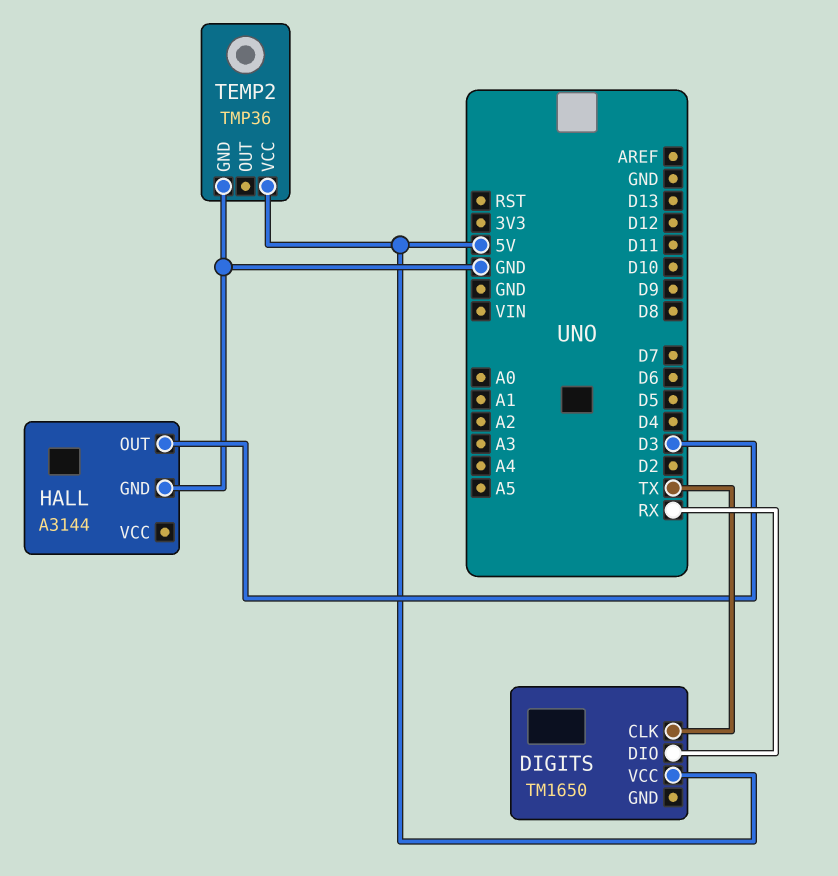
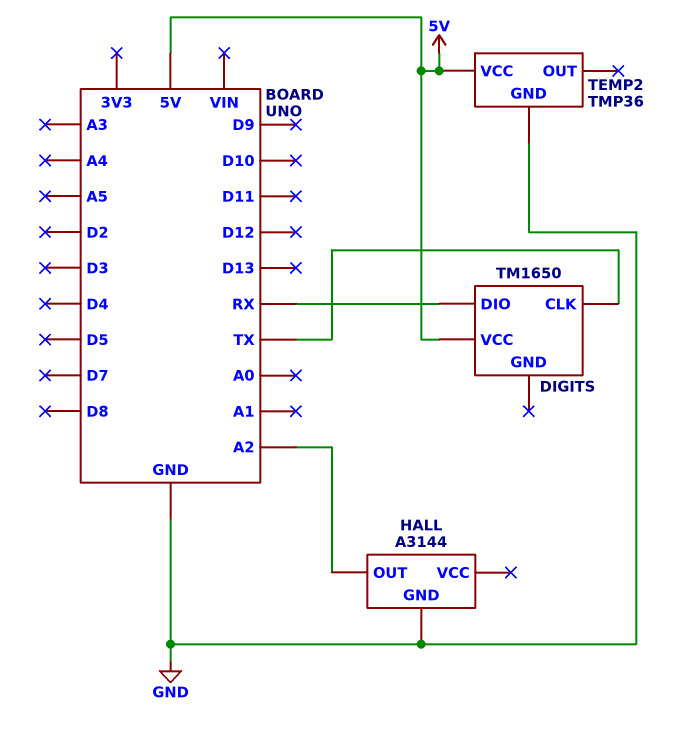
HALL pin OUT: D3 -> A2

